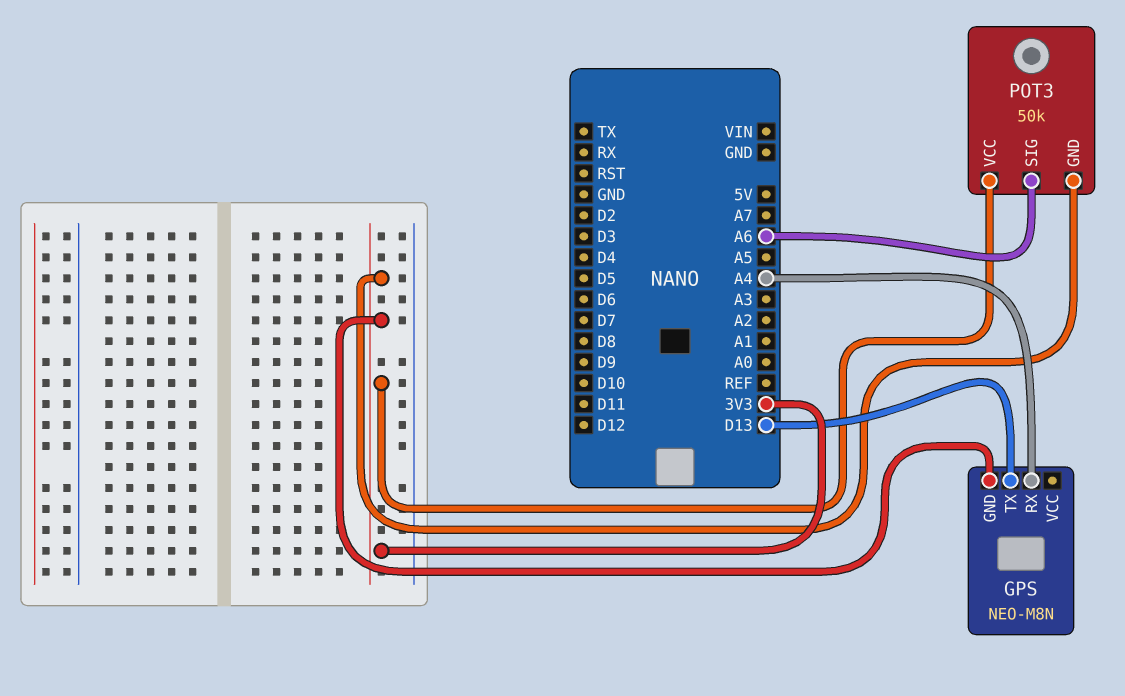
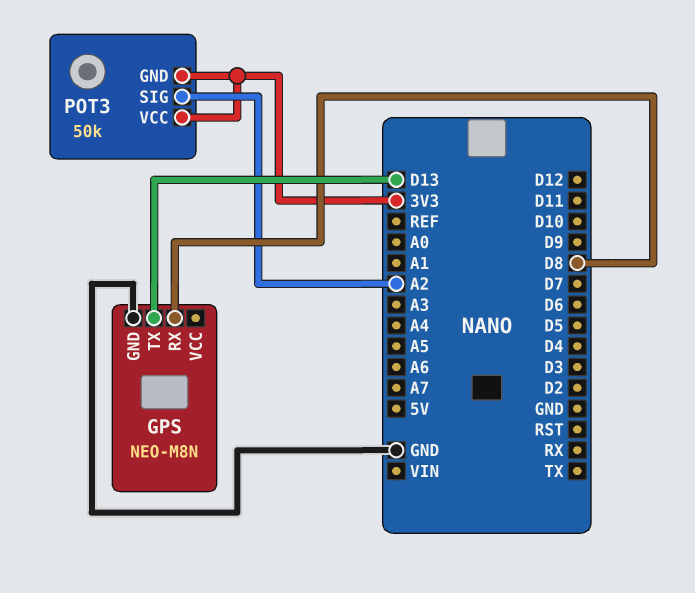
GPS pin GND: 3V3 -> GND
GPS pin RX: A4 -> D8
POT3 pin SIG: A6 -> A2

